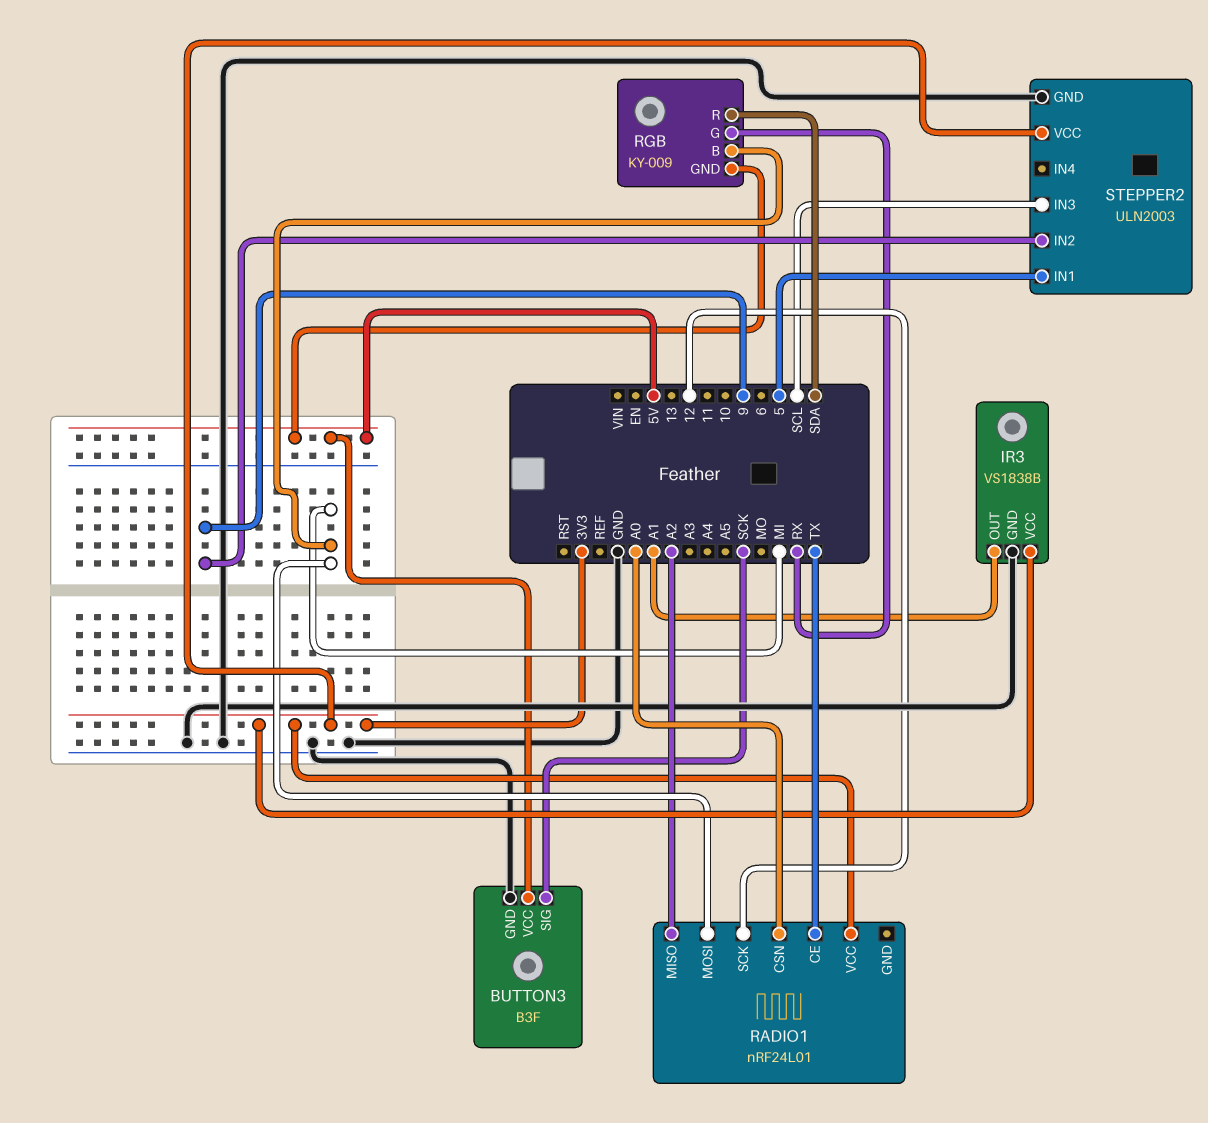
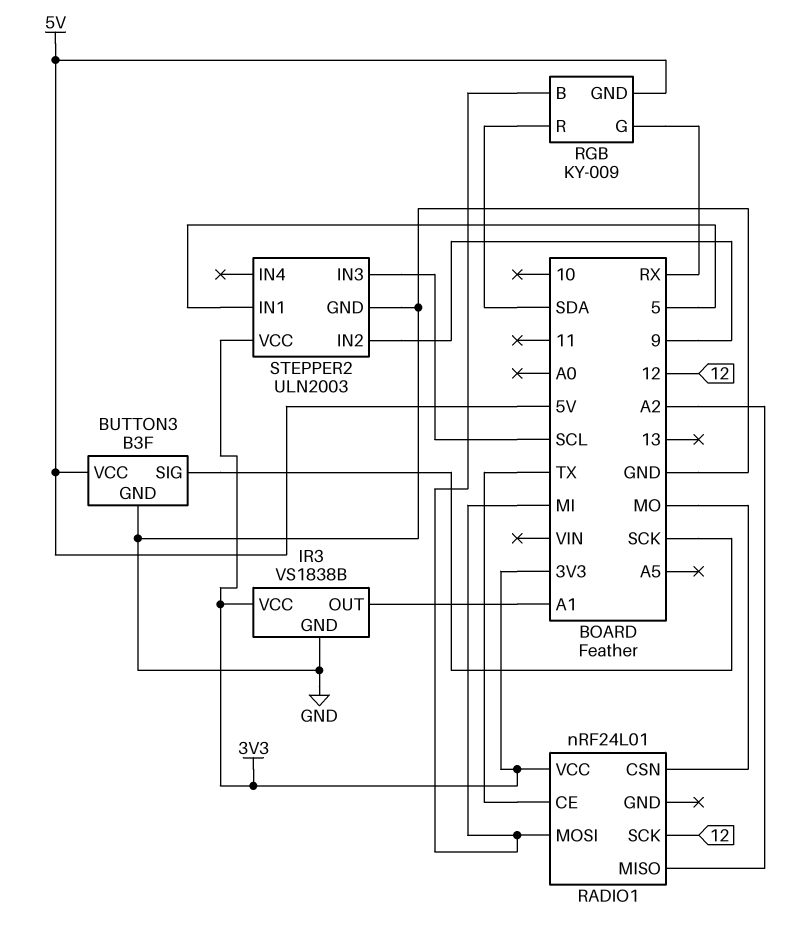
RADIO1 pin CSN: A0 -> MO

